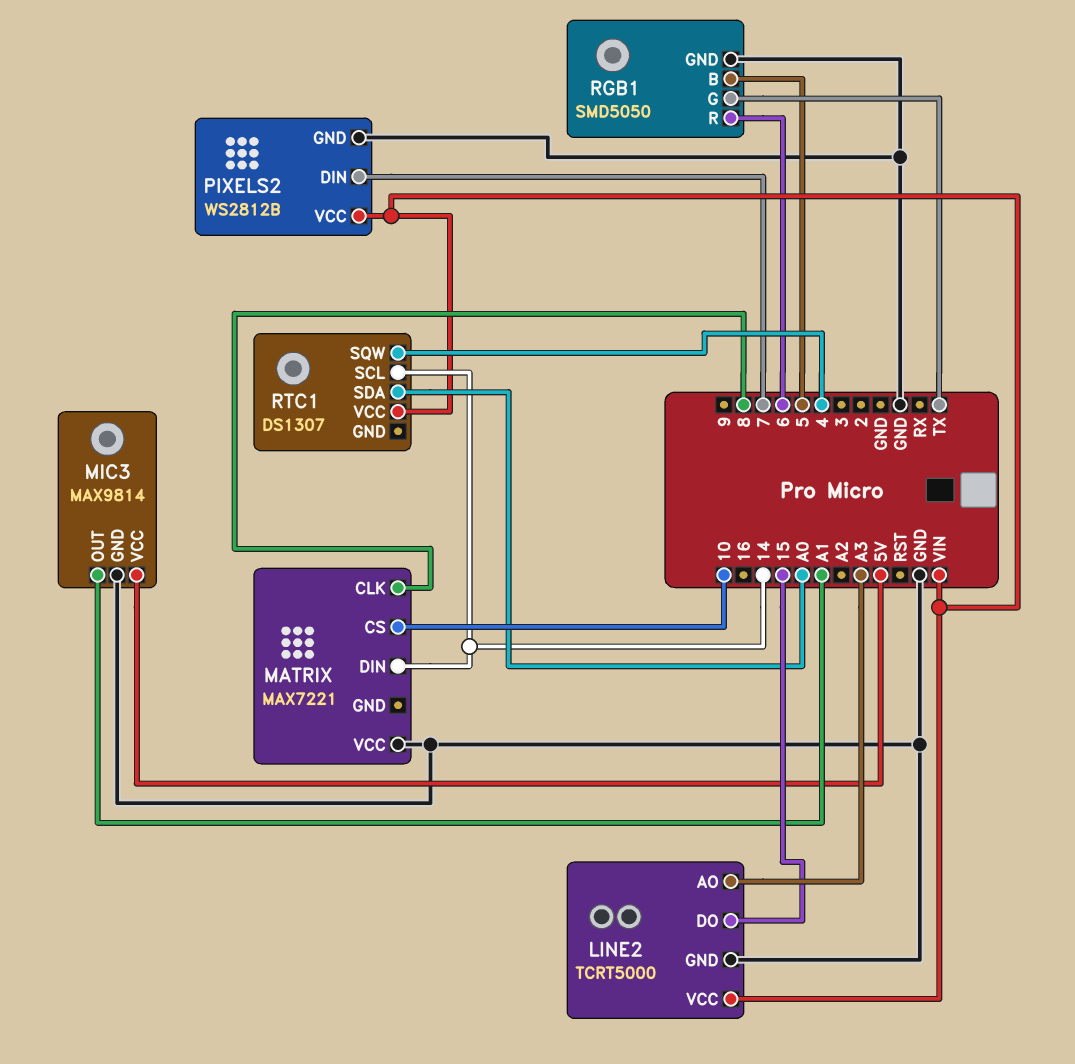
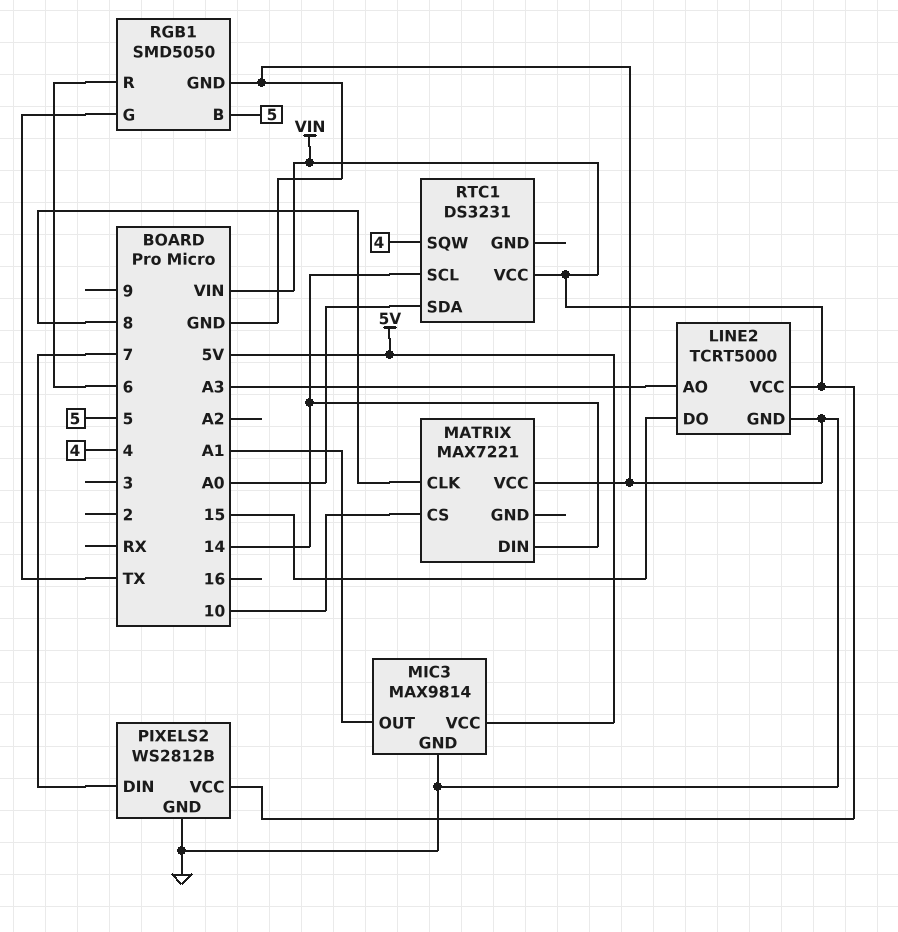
RTC1: DS1307 -> DS3231

